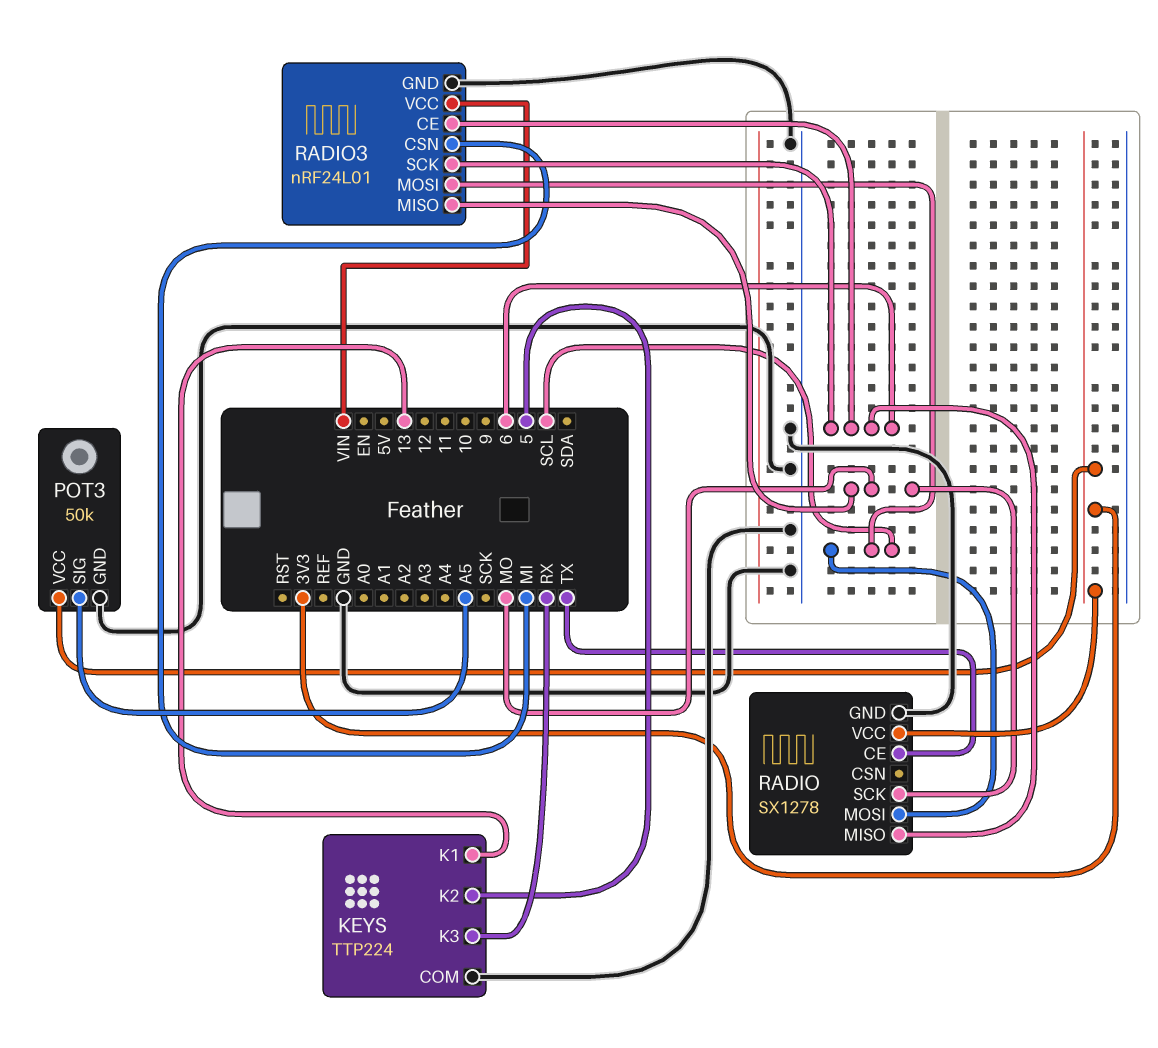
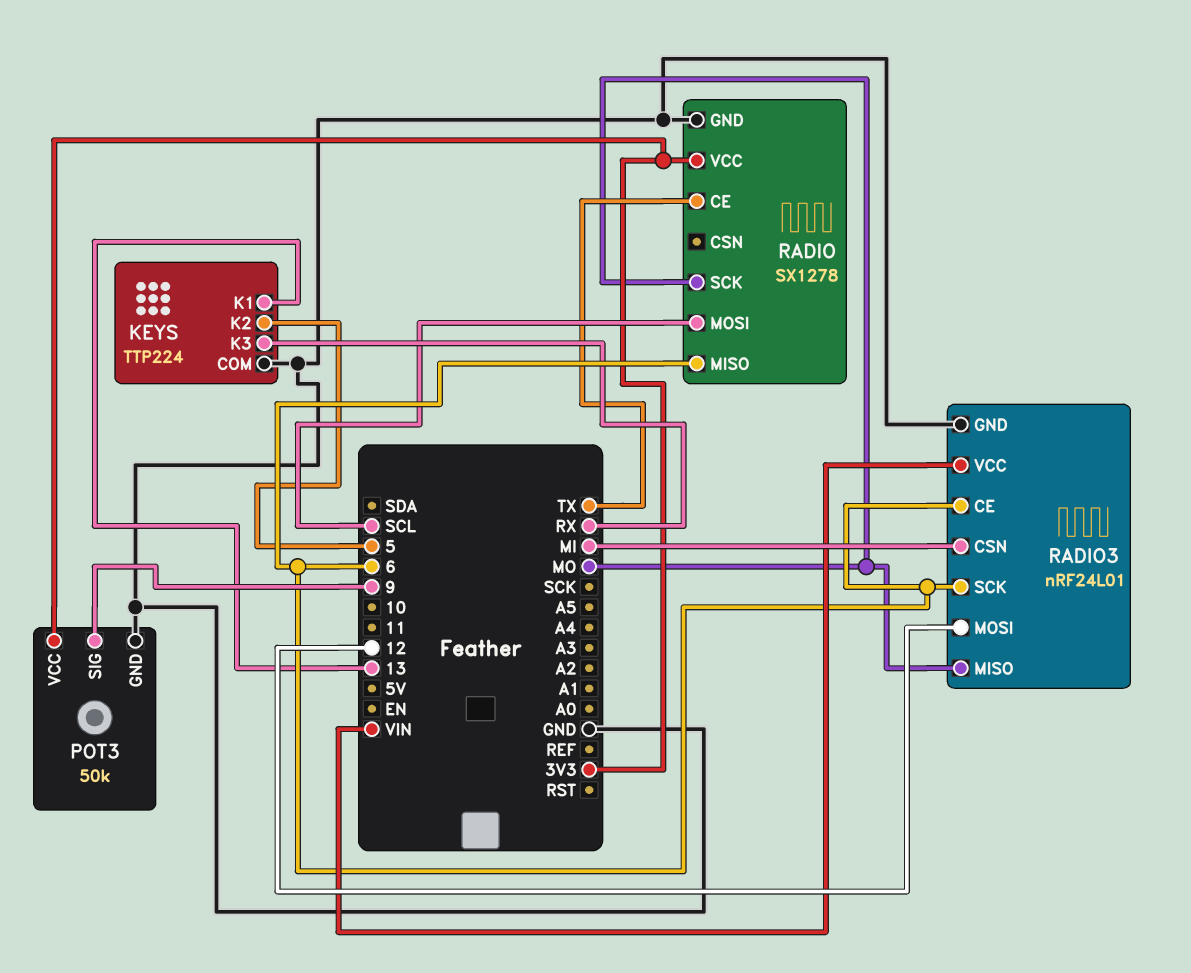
POT3 pin SIG: A5 -> 9
RADIO3 pin MOSI: SCL -> 12

